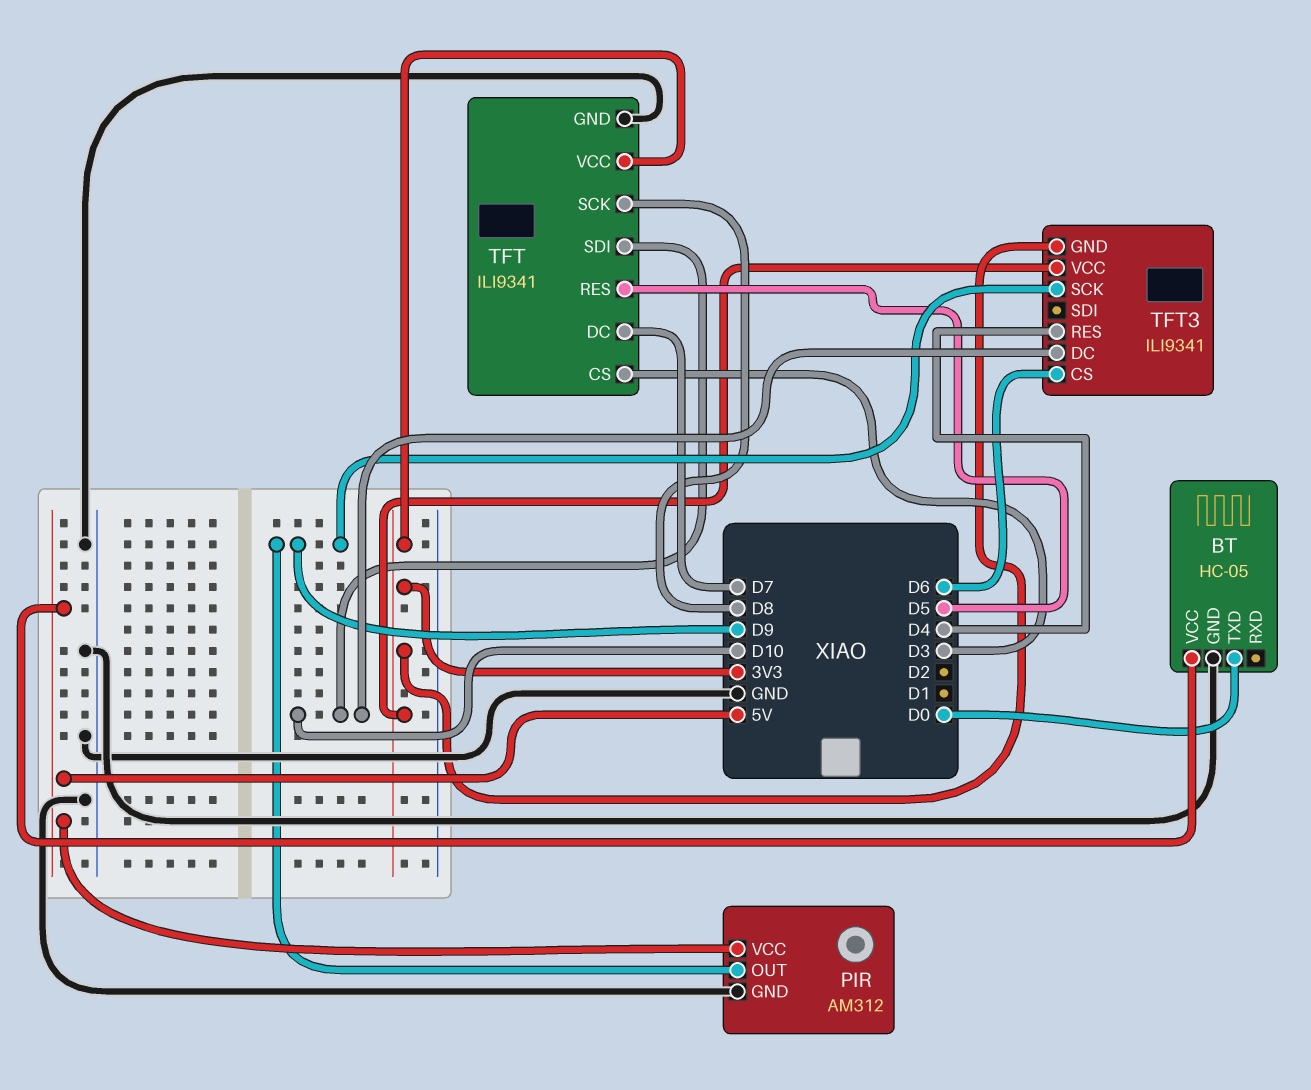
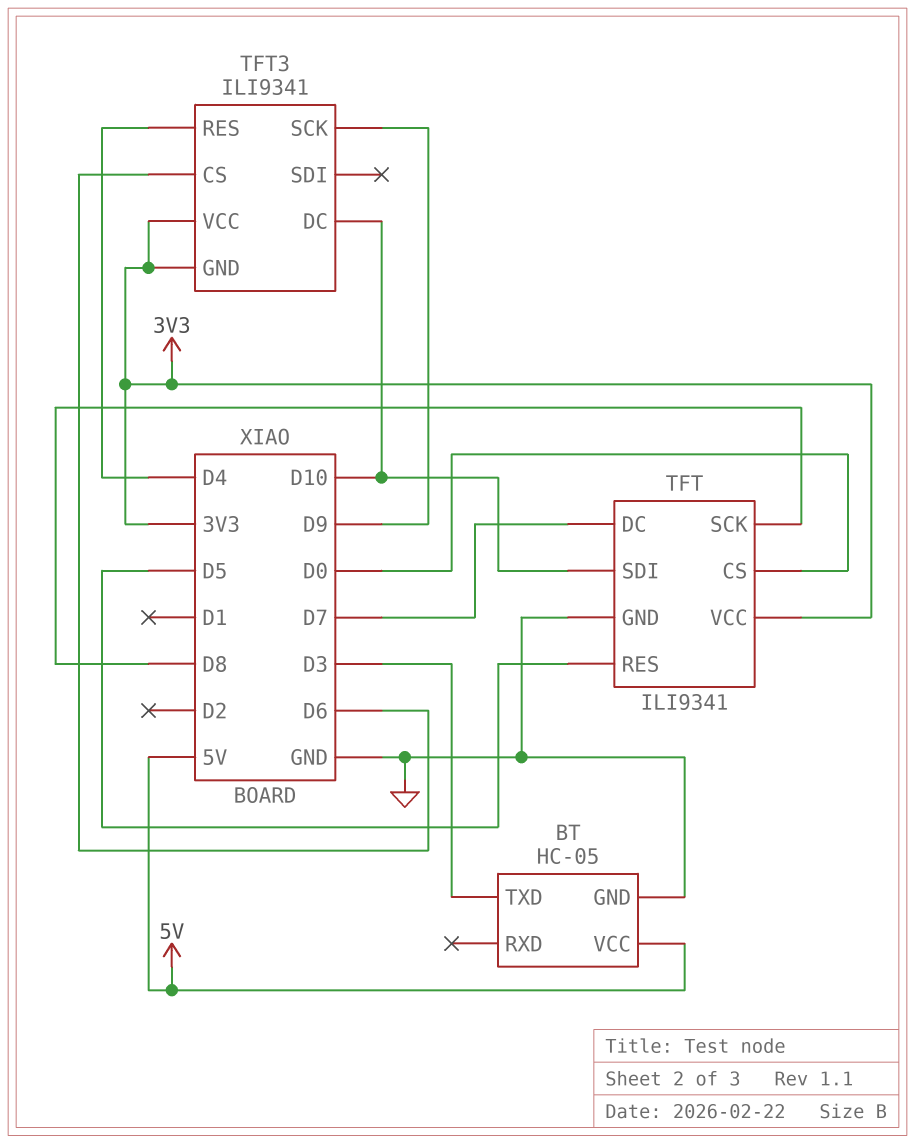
BT pin TXD: D0 -> D3
PIR: AM312 -> none
PIR pin GND: GND -> none
PIR pin OUT: D9 -> none
PIR pin VCC: 5V -> none
TFT pin CS: D3 -> D0

